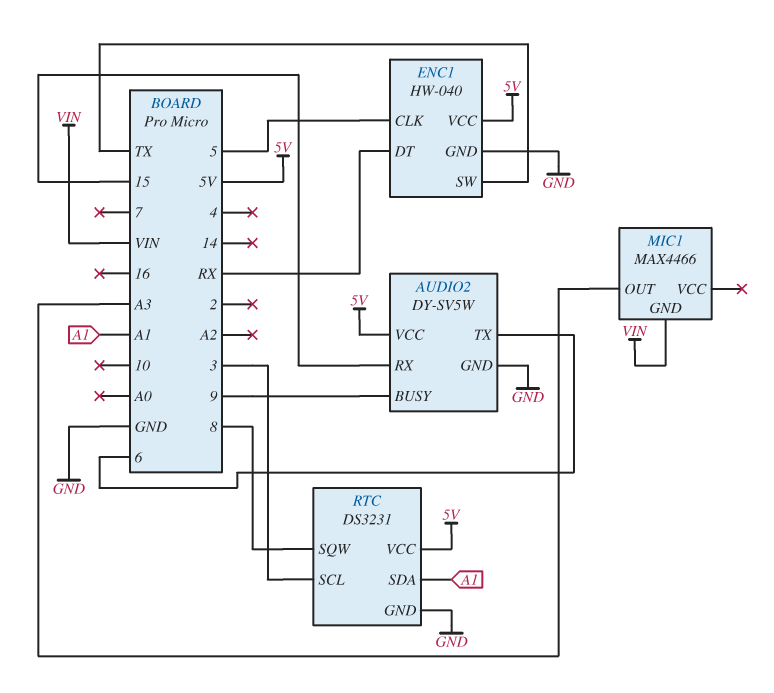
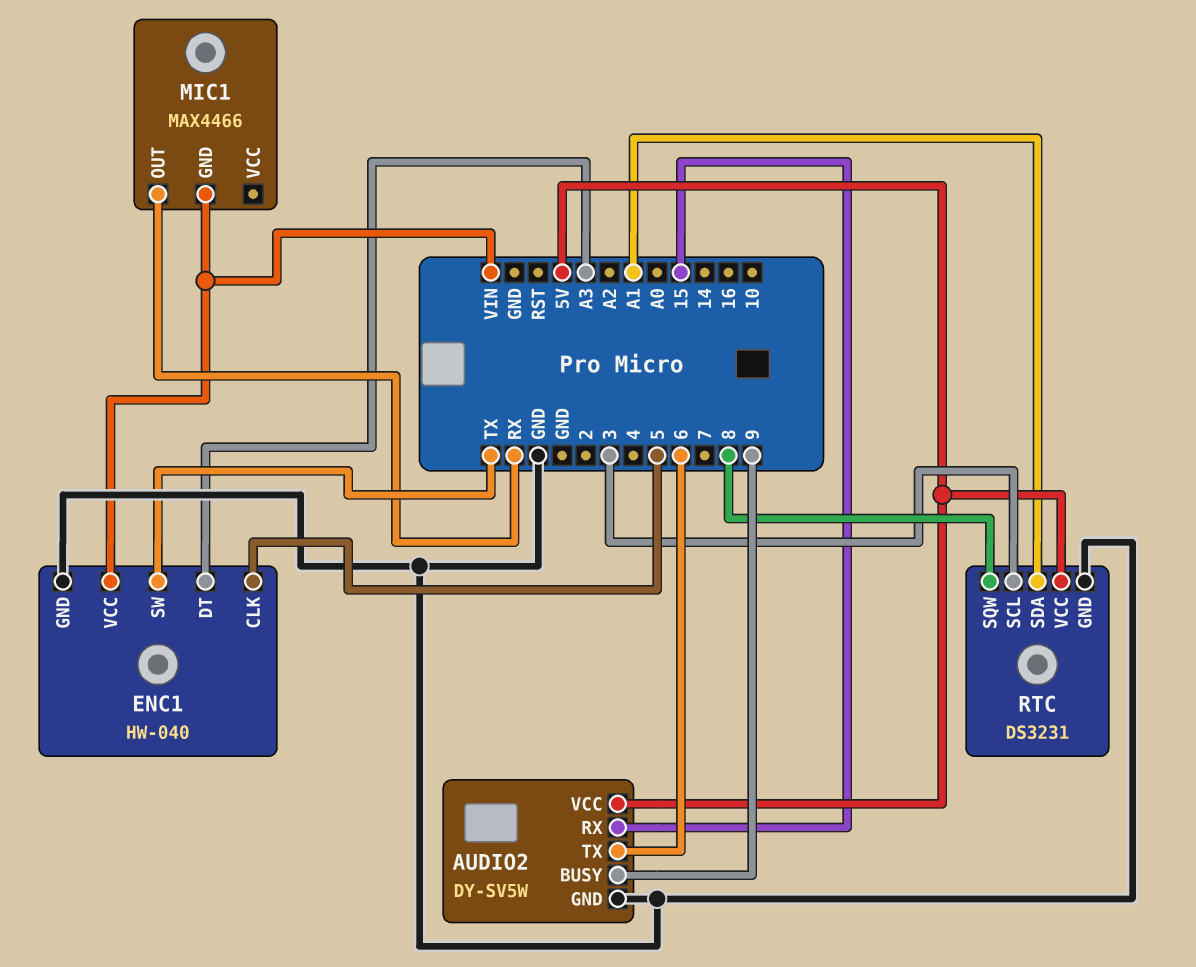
ENC1 pin DT: RX -> A3
ENC1 pin VCC: 5V -> VIN
MIC1 pin OUT: A3 -> RX

